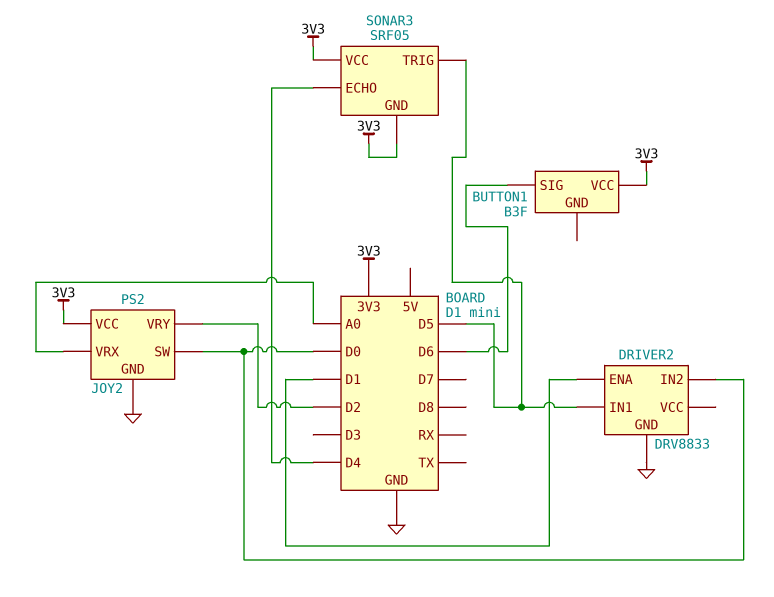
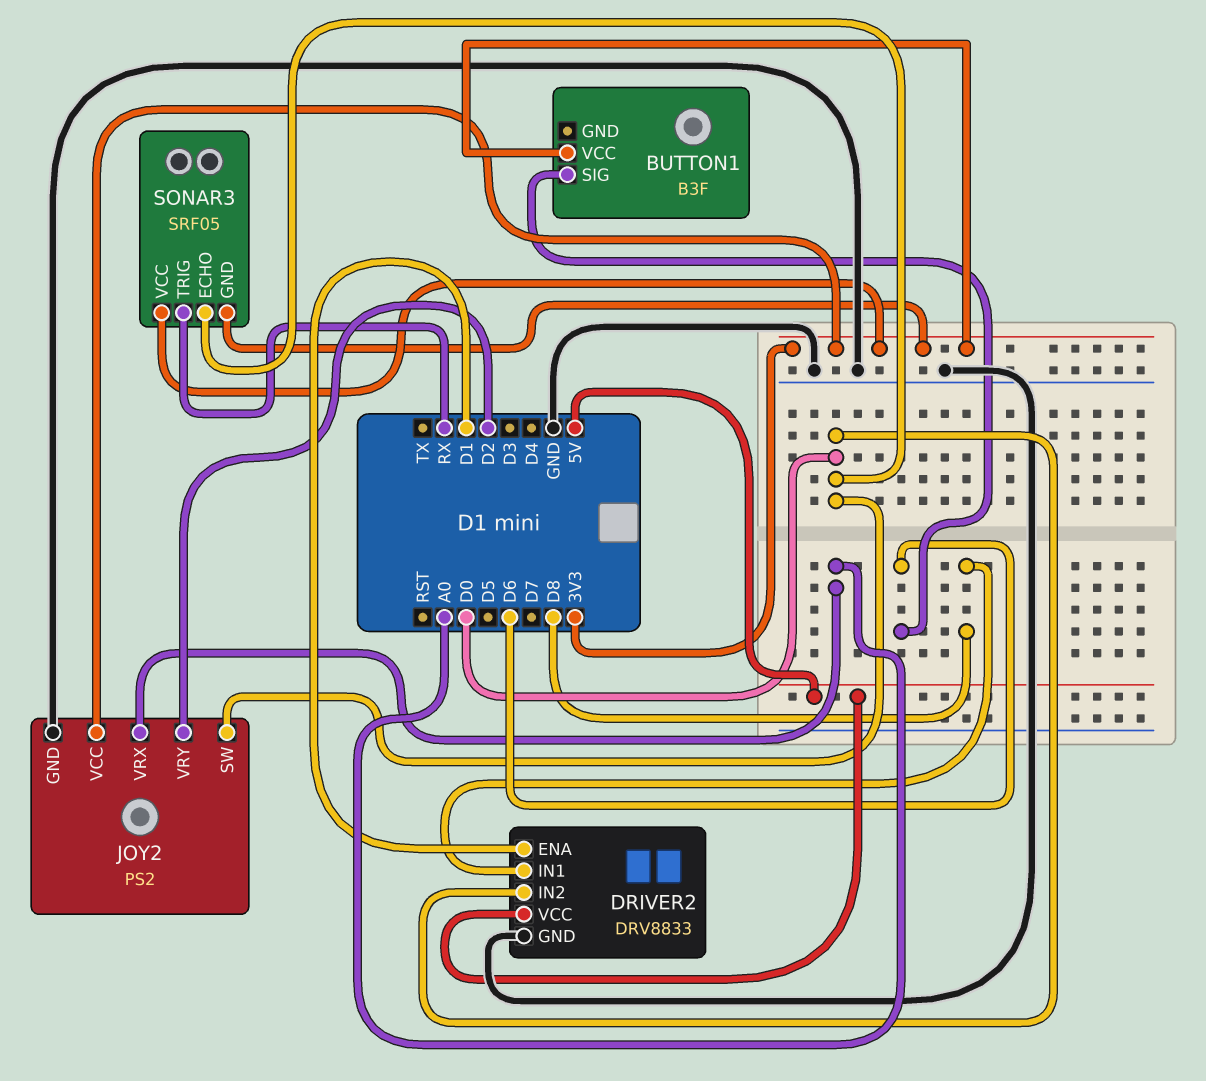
DRIVER2 pin IN1: D5 -> D8
DRIVER2 pin VCC: none -> 5V
SONAR3 pin ECHO: D4 -> D0
SONAR3 pin TRIG: D5 -> RX

